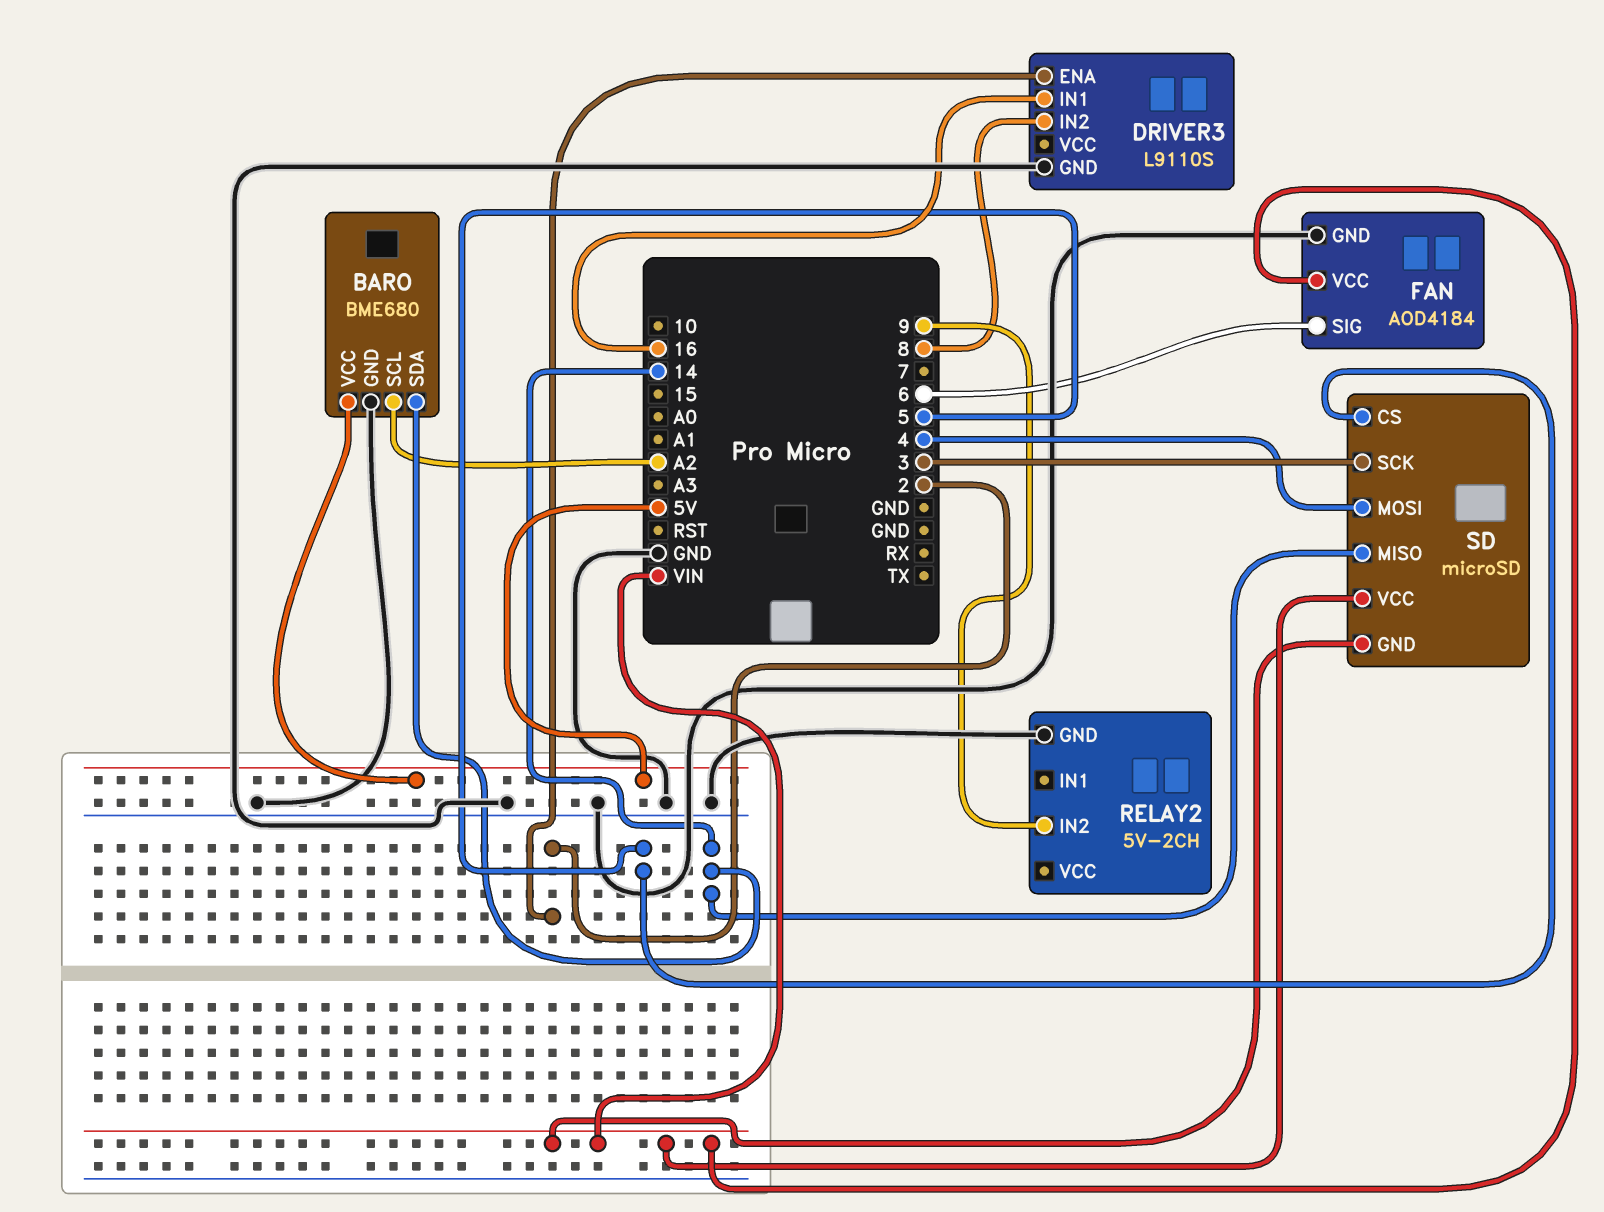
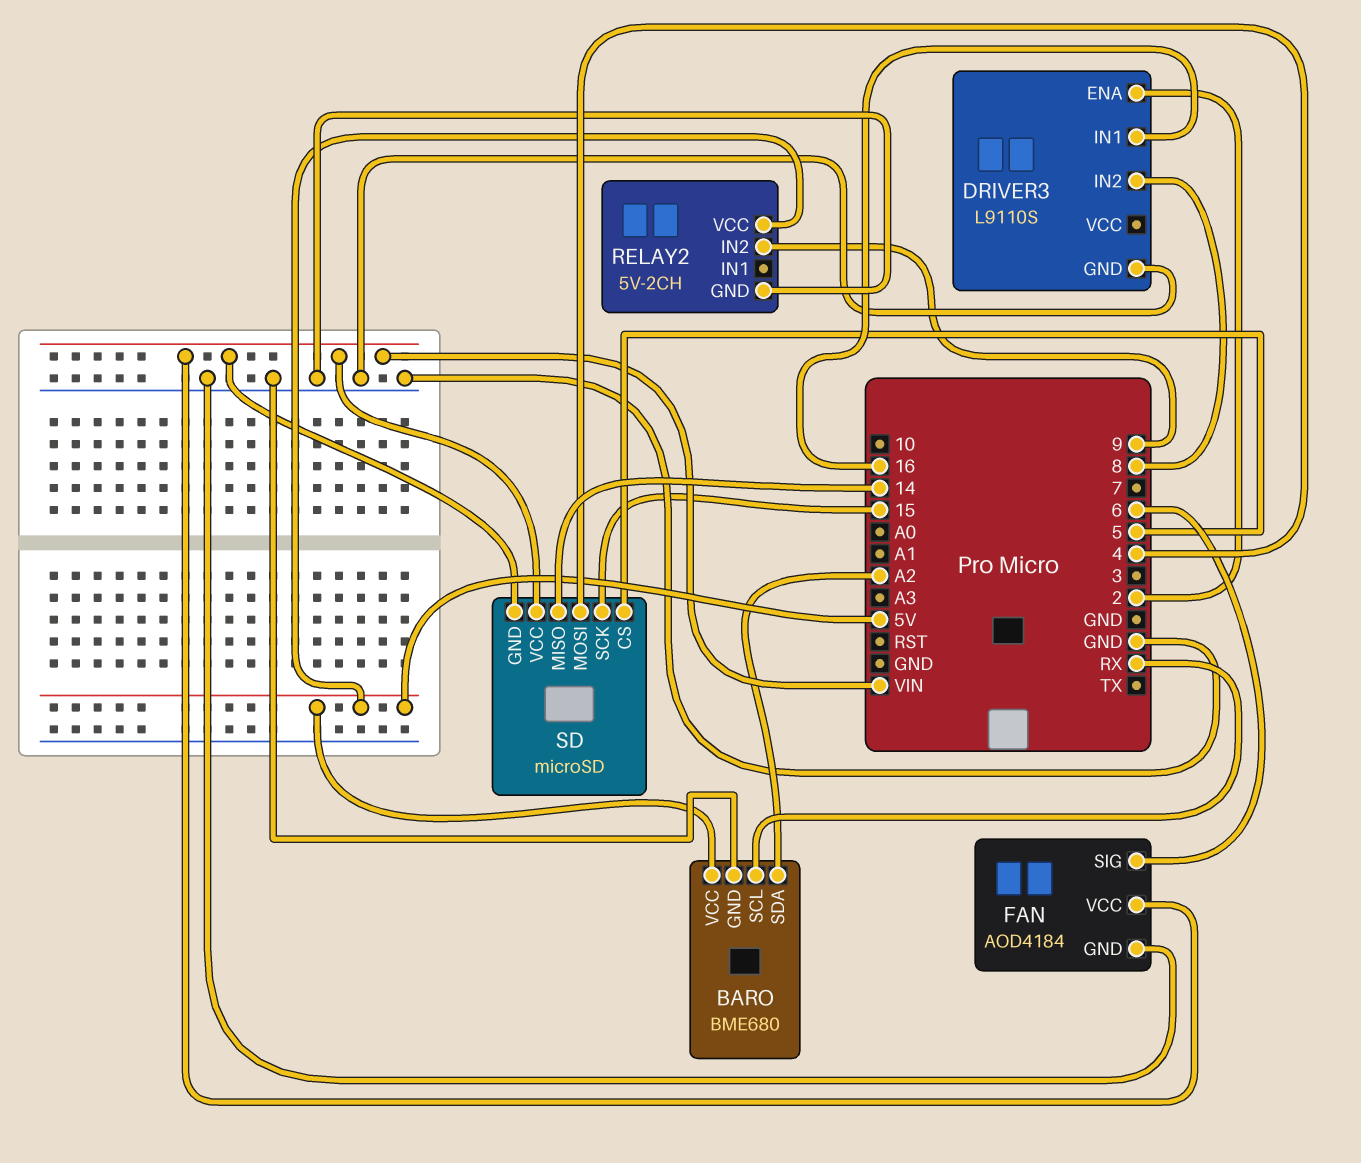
BARO pin SCL: A2 -> RX
BARO pin SDA: 14 -> A2
RELAY2 pin VCC: none -> 5V
SD pin SCK: 3 -> 15

